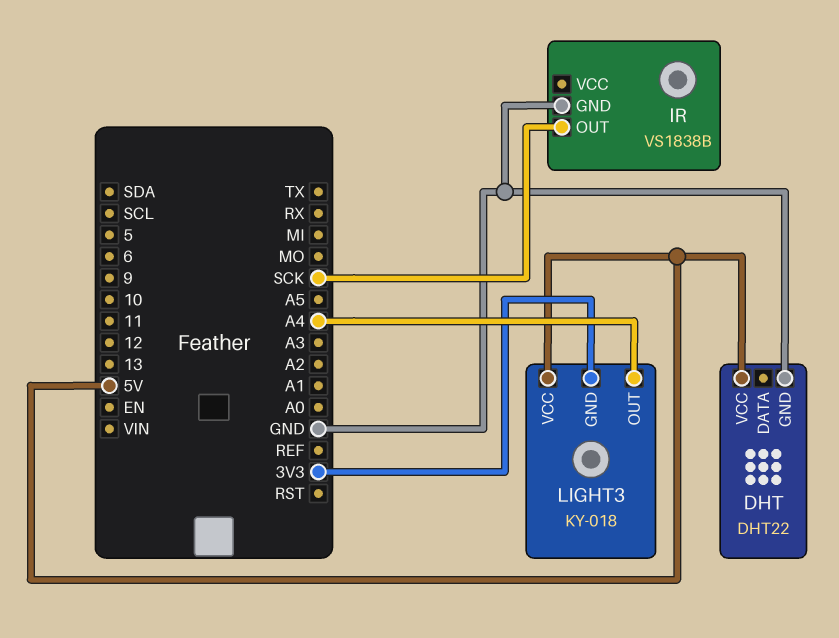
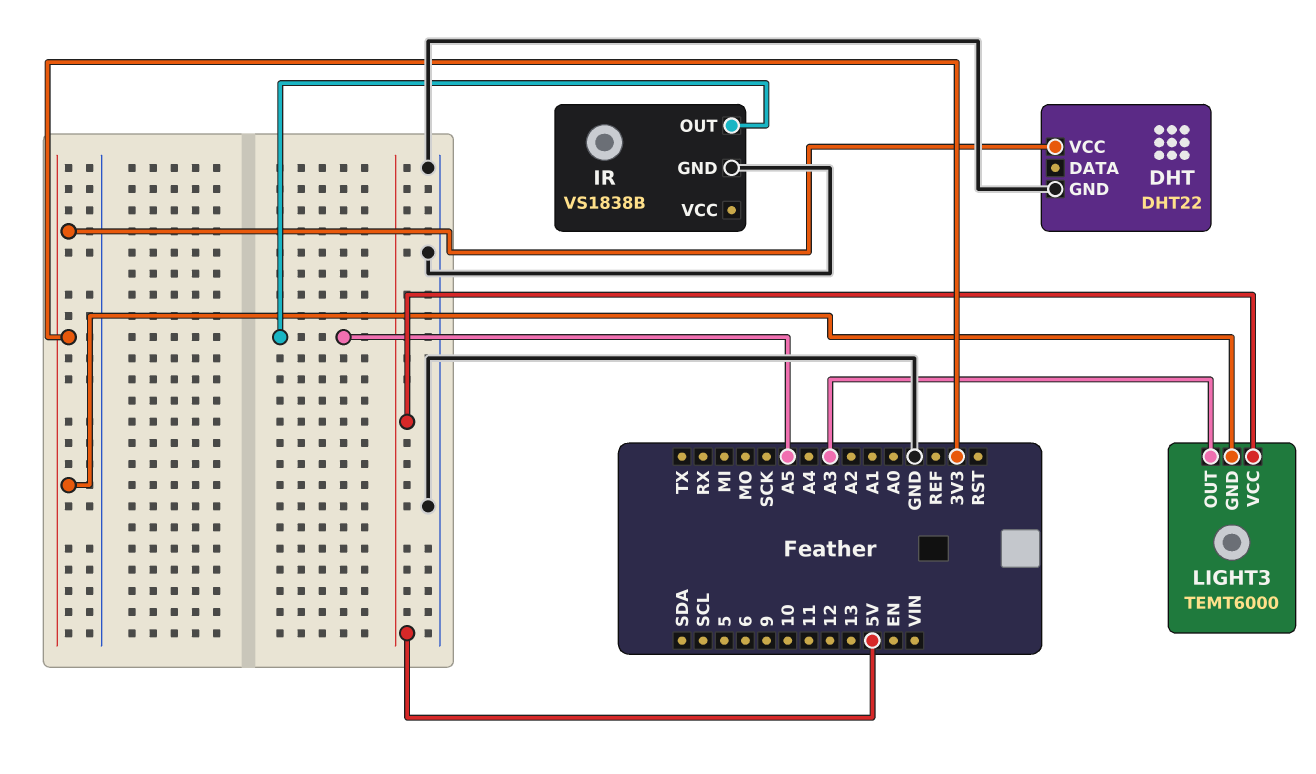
DHT pin VCC: 5V -> 3V3
IR pin OUT: SCK -> A5
LIGHT3: KY-018 -> TEMT6000
LIGHT3 pin OUT: A4 -> A3

